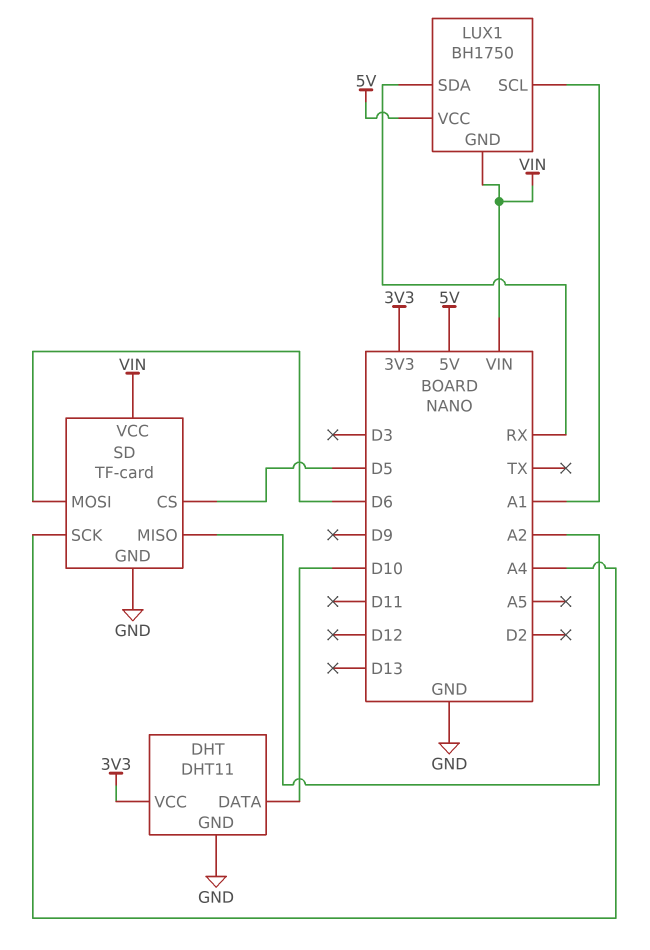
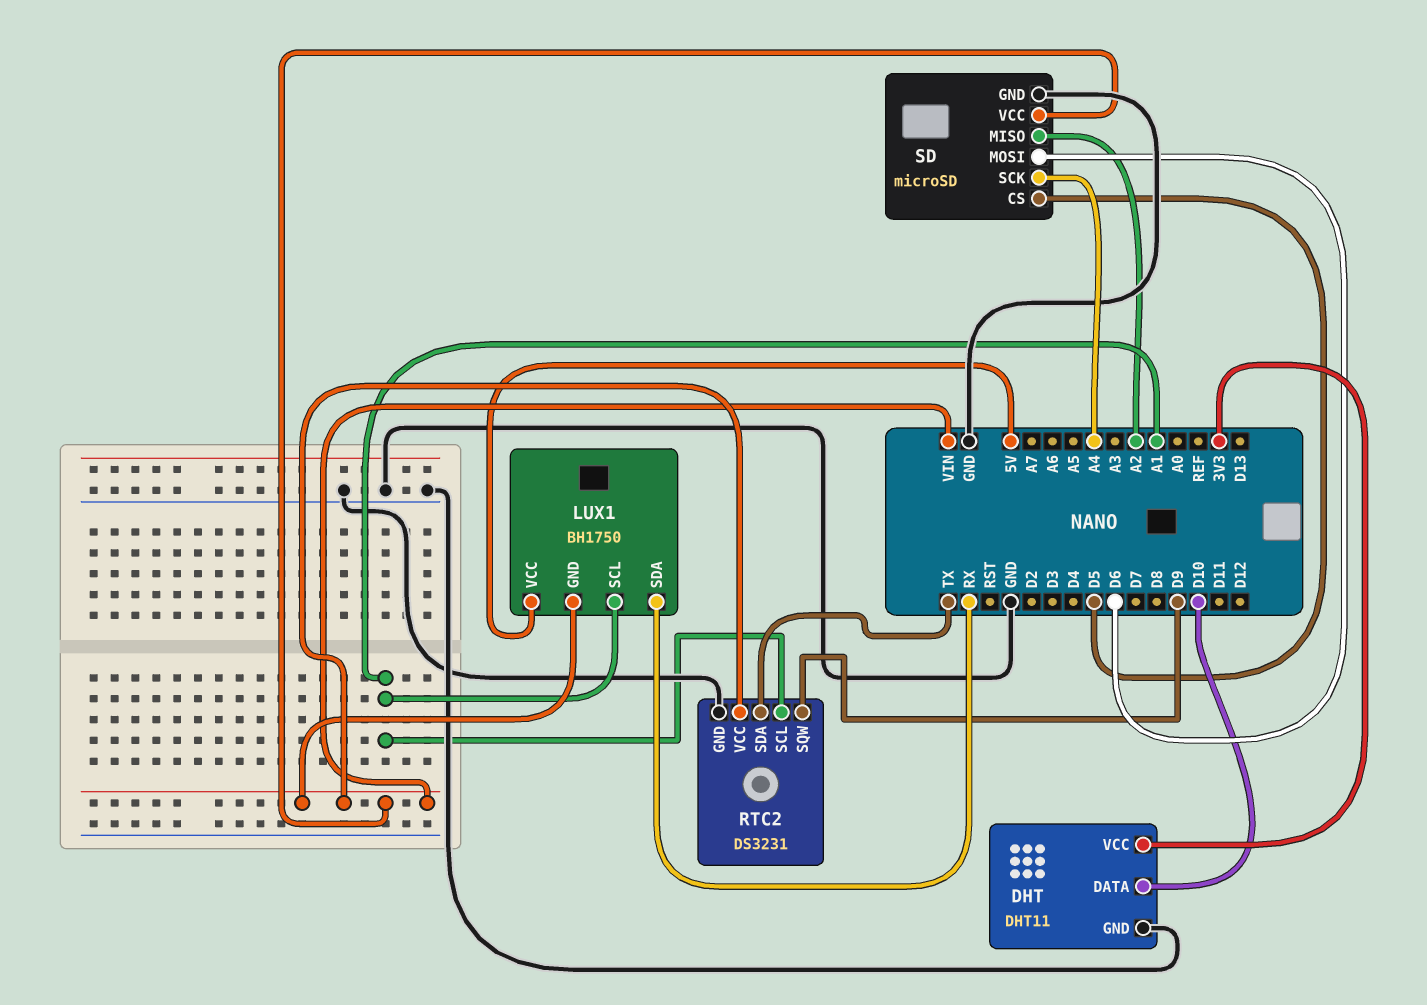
RTC2: none -> DS3231
RTC2 pin GND: none -> GND
RTC2 pin SCL: none -> A1
RTC2 pin SDA: none -> TX
RTC2 pin SQW: none -> D9
RTC2 pin VCC: none -> VIN
SD: TF-card -> microSD

